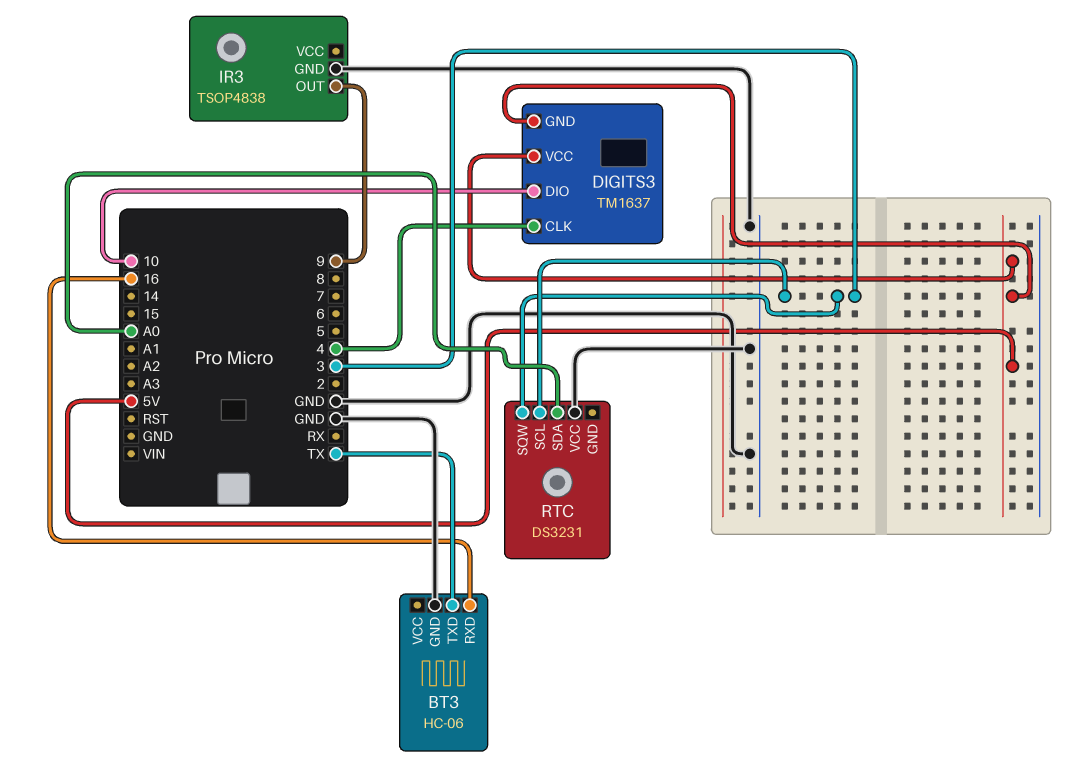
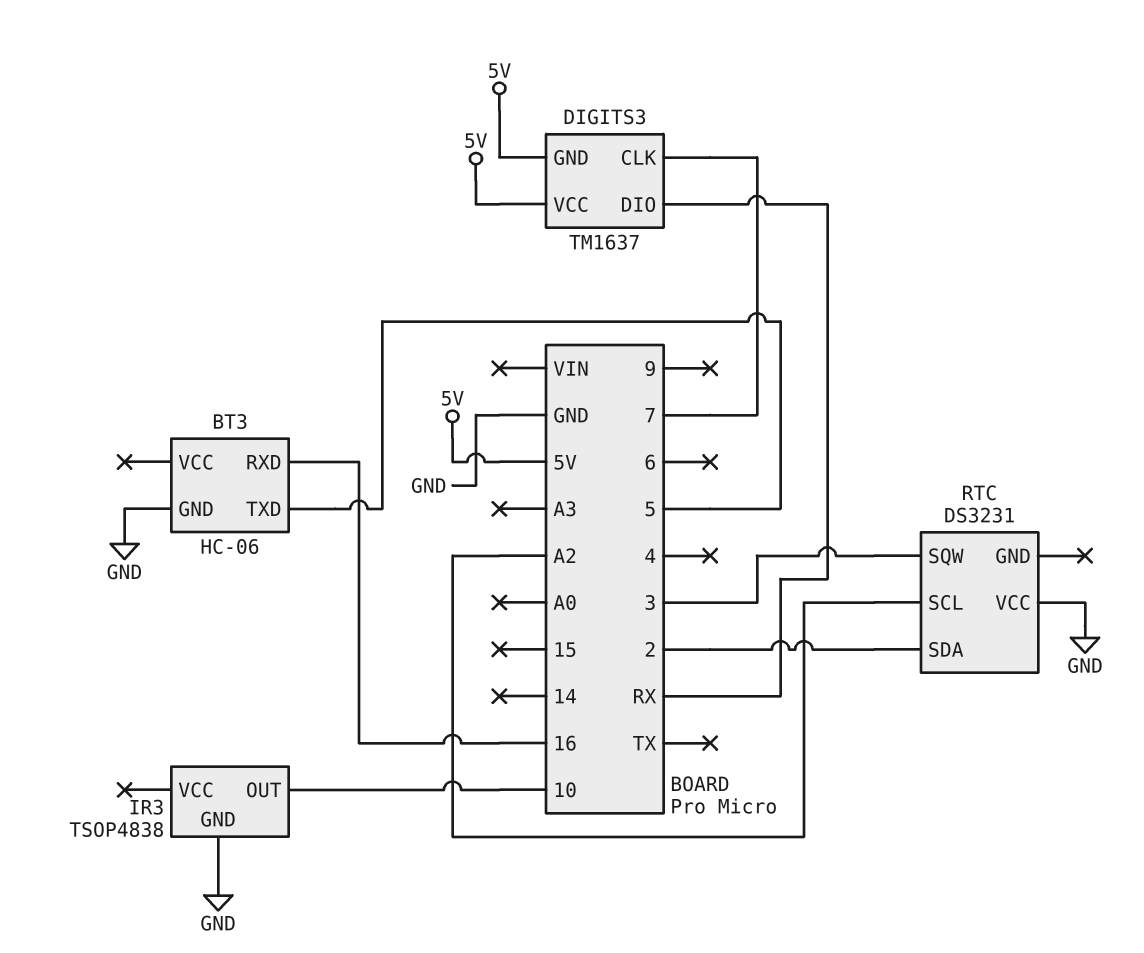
BT3 pin TXD: TX -> 5
DIGITS3 pin CLK: 4 -> 7
DIGITS3 pin DIO: 10 -> RX
IR3 pin OUT: 9 -> 10
RTC pin SCL: 3 -> A2
RTC pin SDA: A0 -> 2

